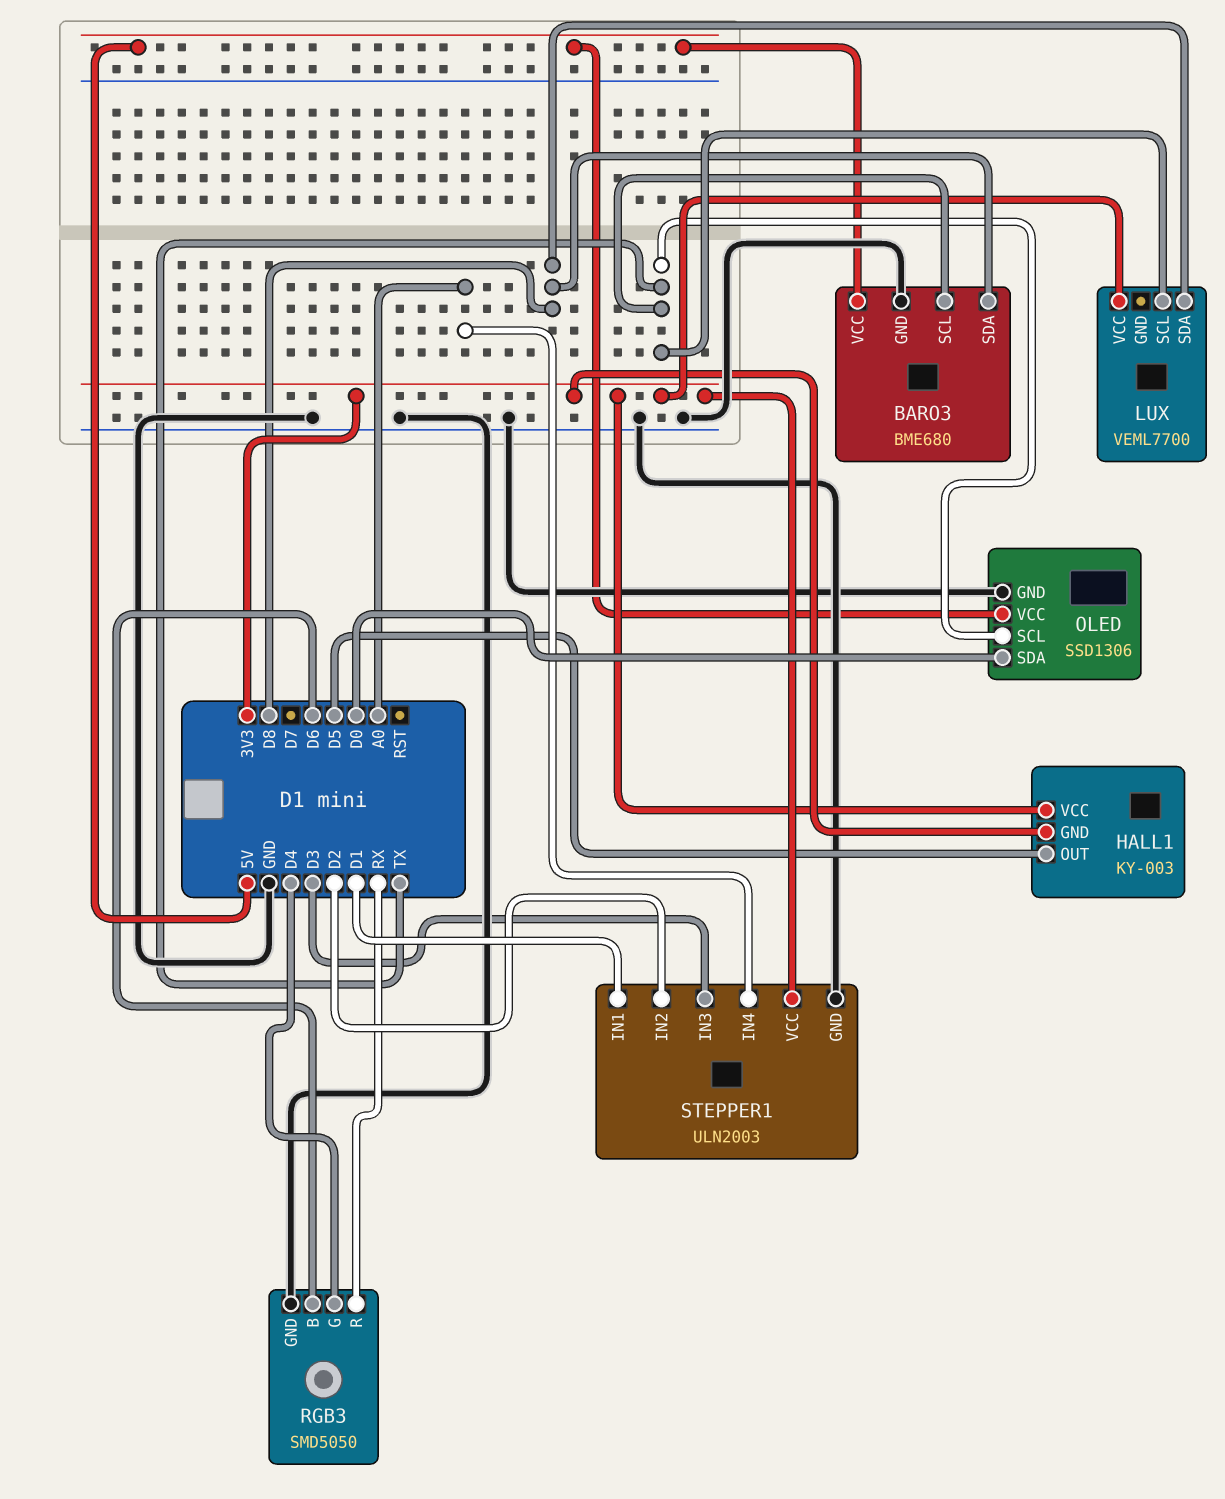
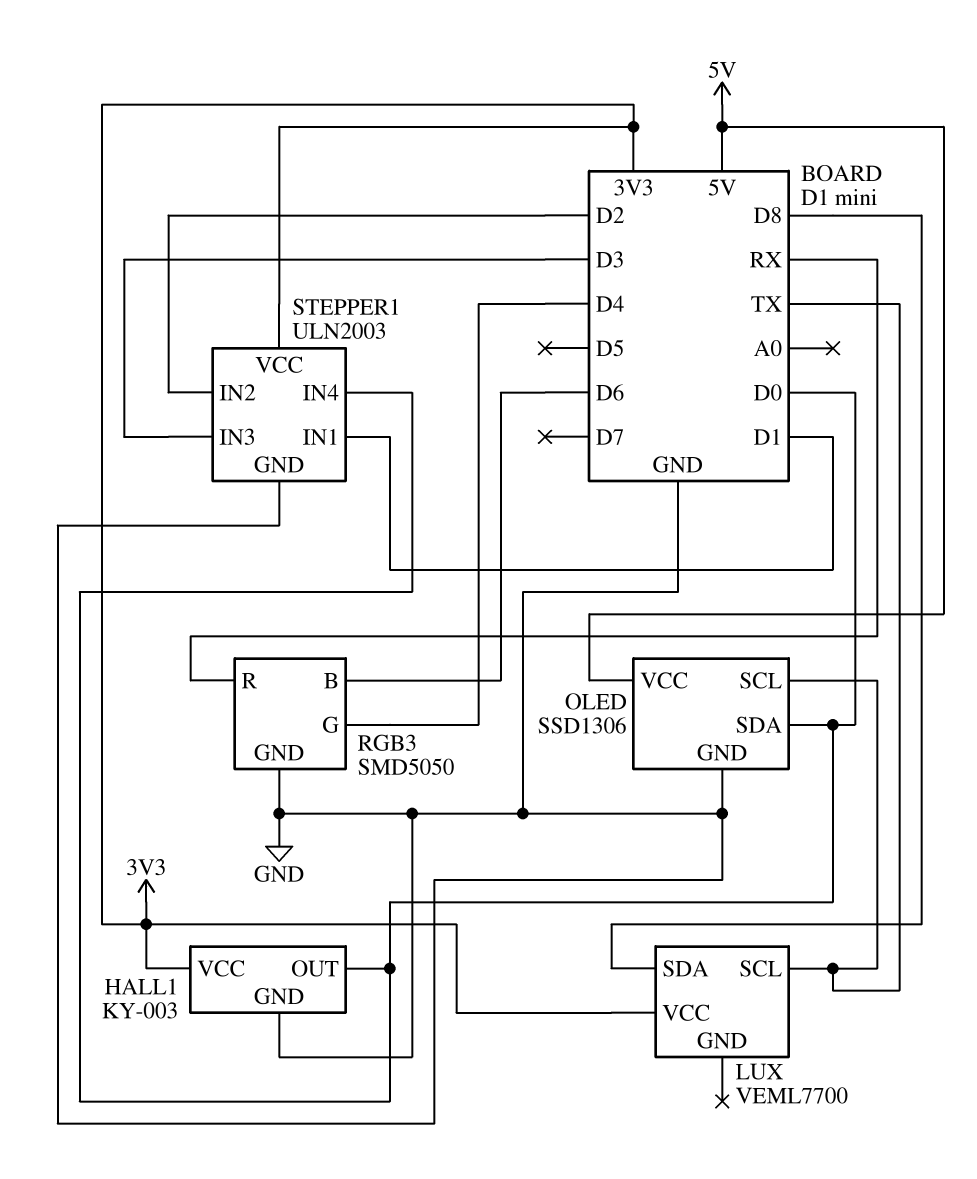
BARO3: BME680 -> none
BARO3 pin GND: GND -> none
BARO3 pin SCL: TX -> none
BARO3 pin SDA: D8 -> none
BARO3 pin VCC: 5V -> none
HALL1 pin GND: 3V3 -> GND
HALL1 pin OUT: D5 -> D0
STEPPER1 pin IN4: A0 -> D0

